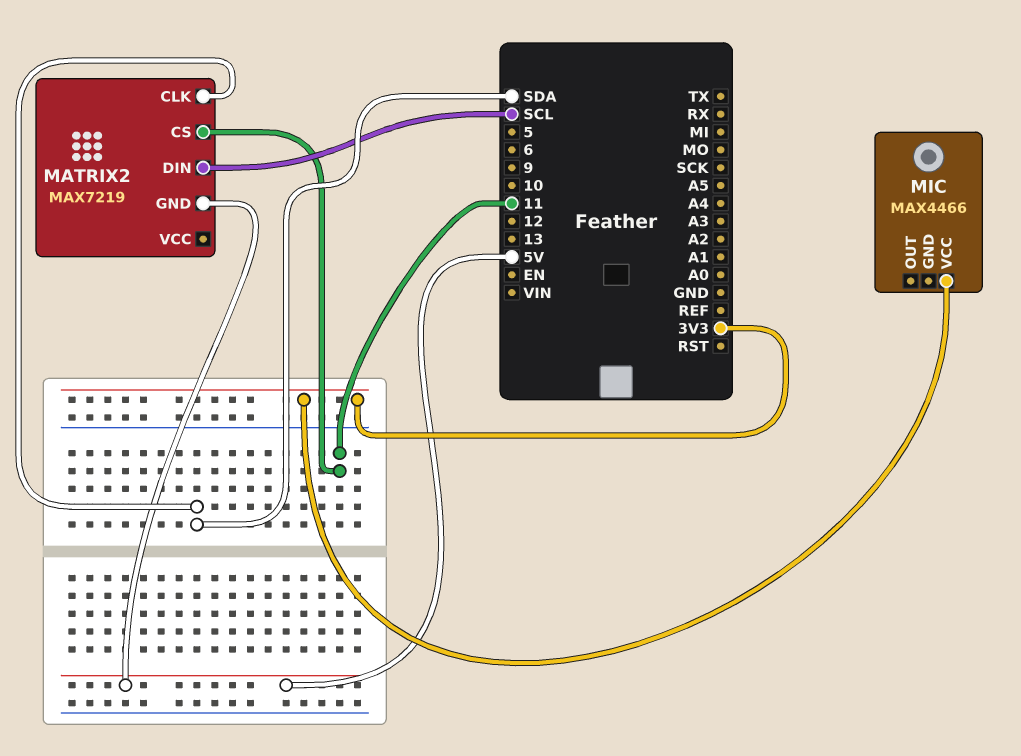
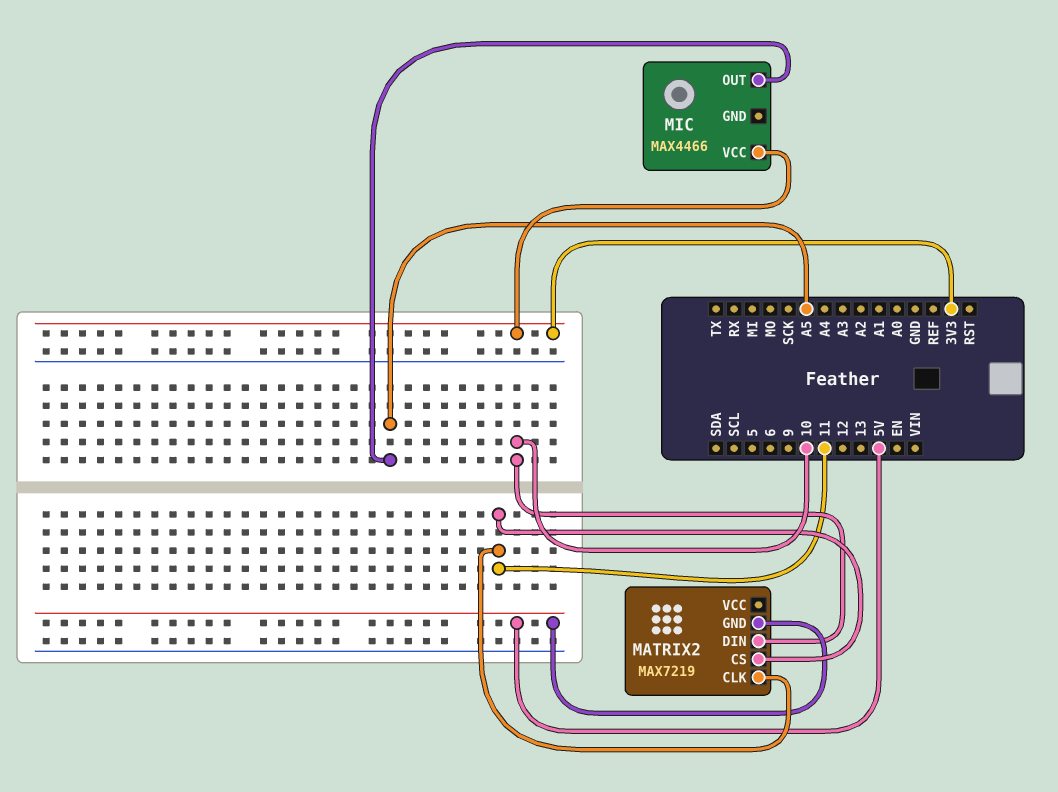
MATRIX2 pin CLK: SDA -> 11
MATRIX2 pin DIN: SCL -> 10
MIC pin OUT: none -> A5

